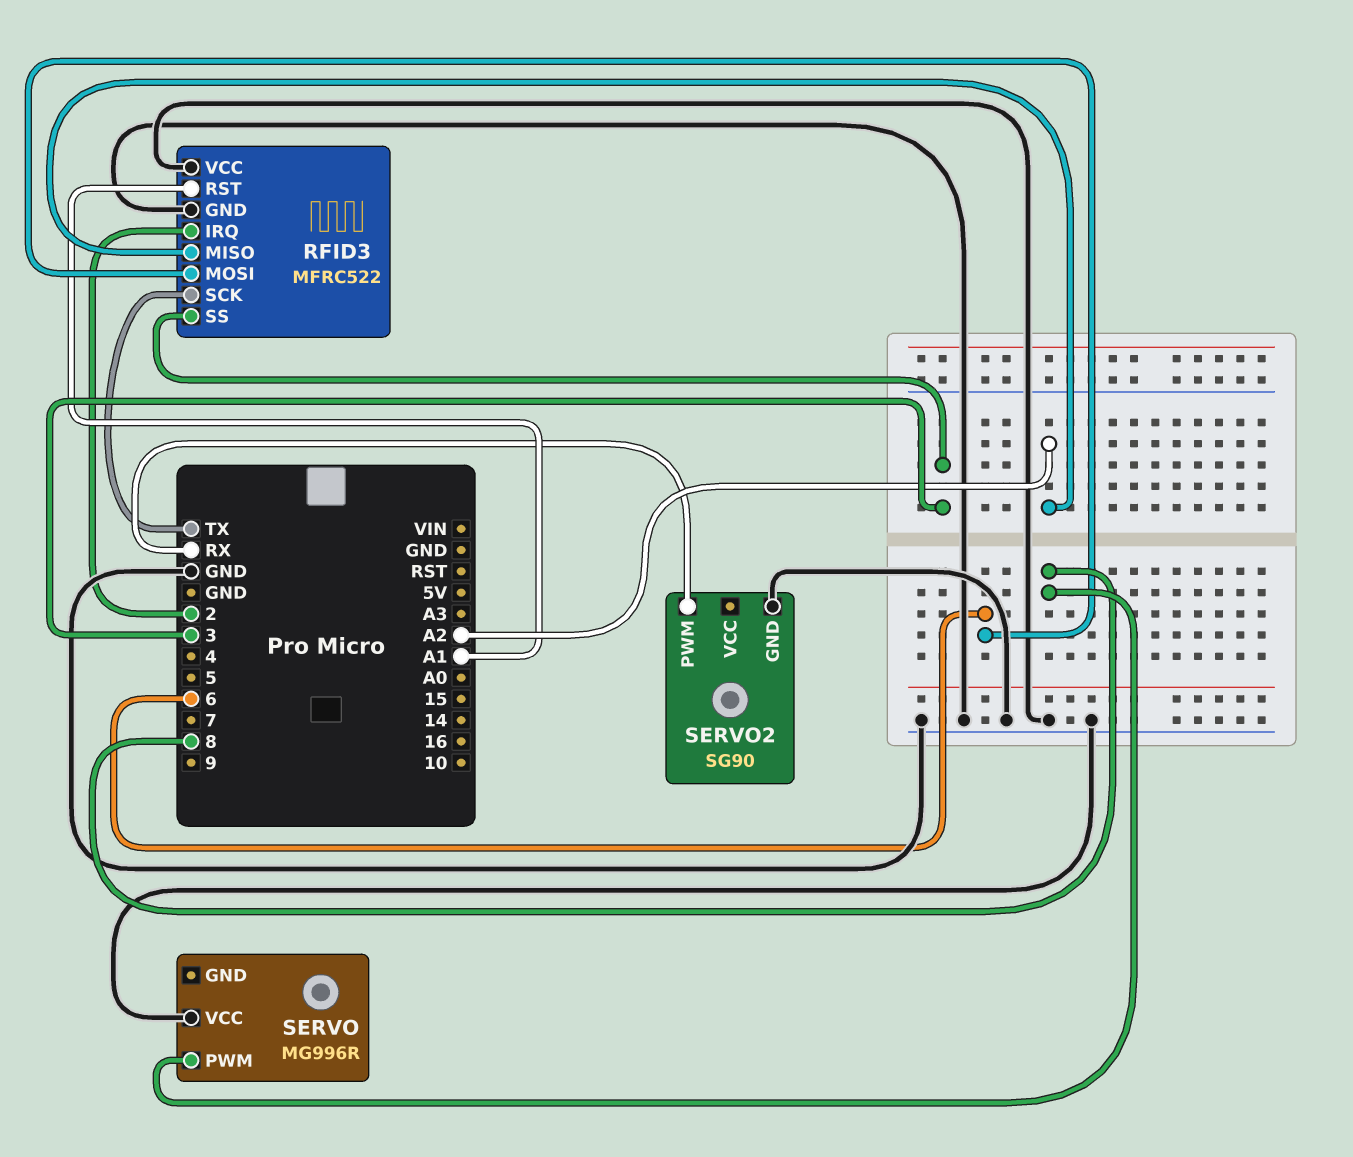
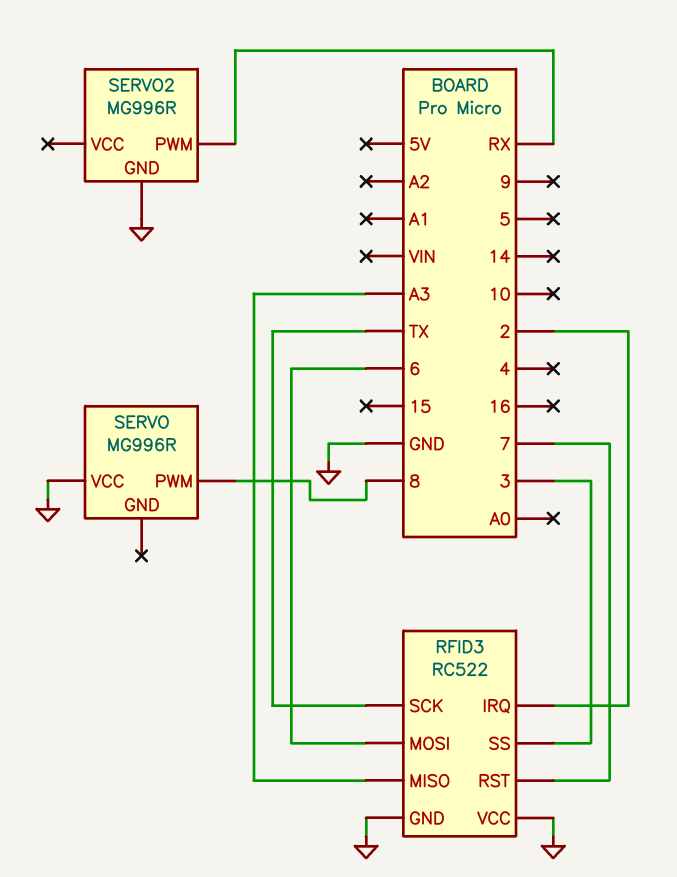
RFID3: MFRC522 -> RC522
RFID3 pin MISO: A2 -> A3
RFID3 pin RST: A1 -> 7
SERVO2: SG90 -> MG996R

